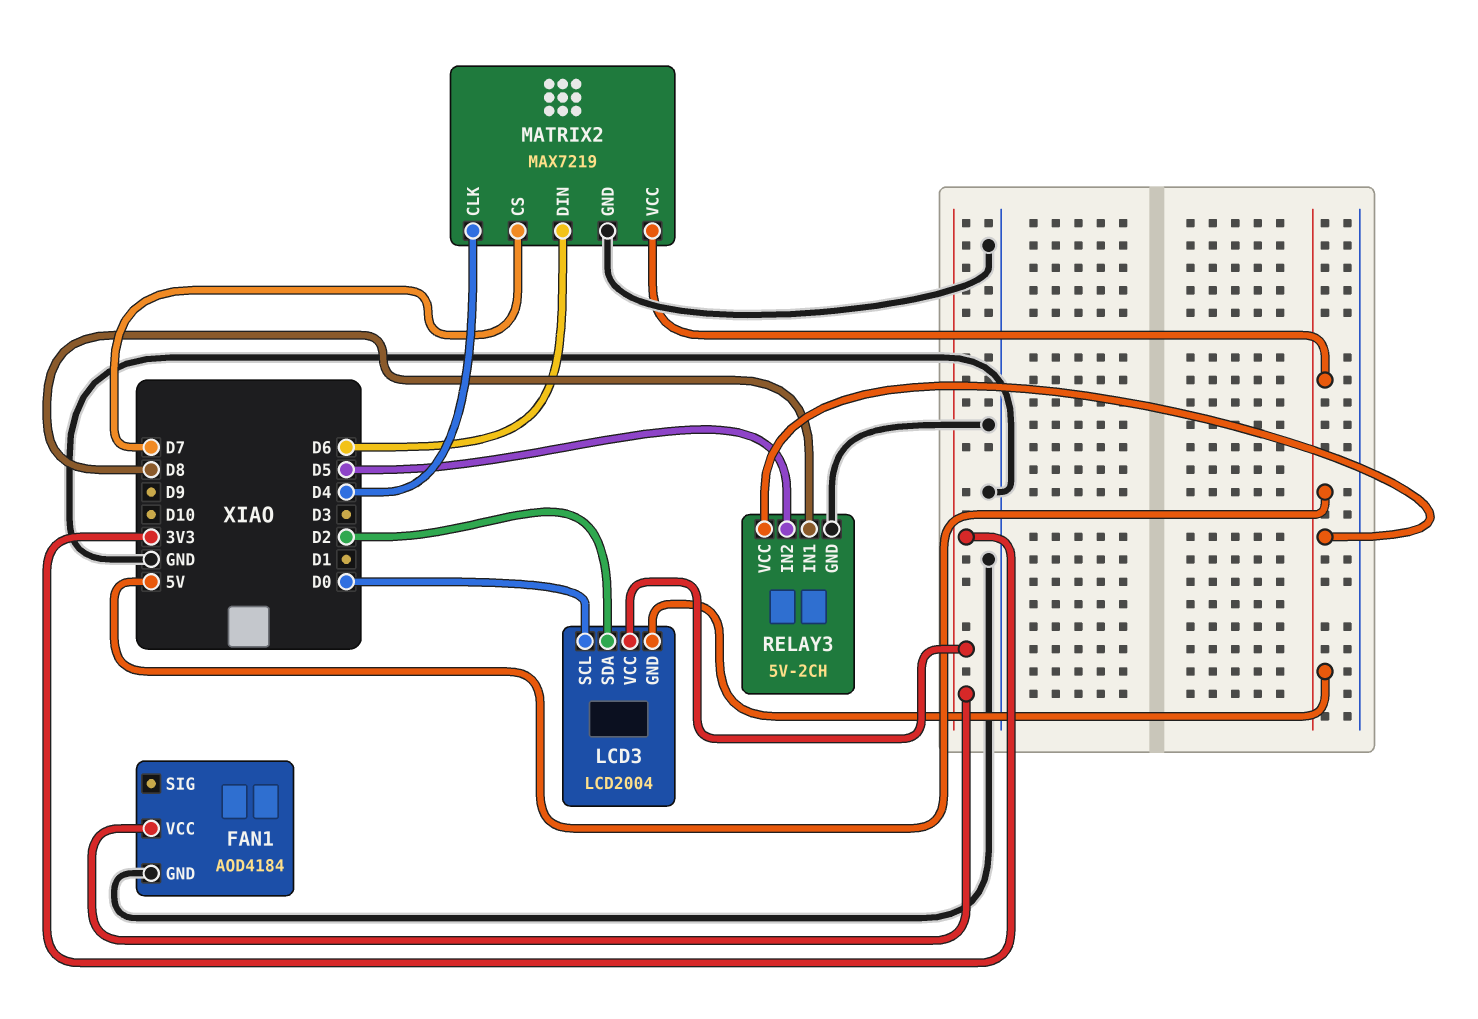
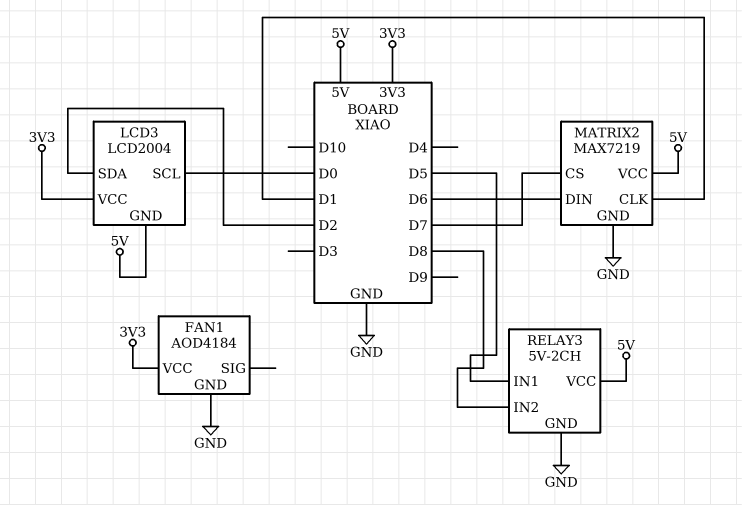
MATRIX2 pin CLK: D4 -> D1
RELAY3 pin IN1: D8 -> D5
RELAY3 pin IN2: D5 -> D8

